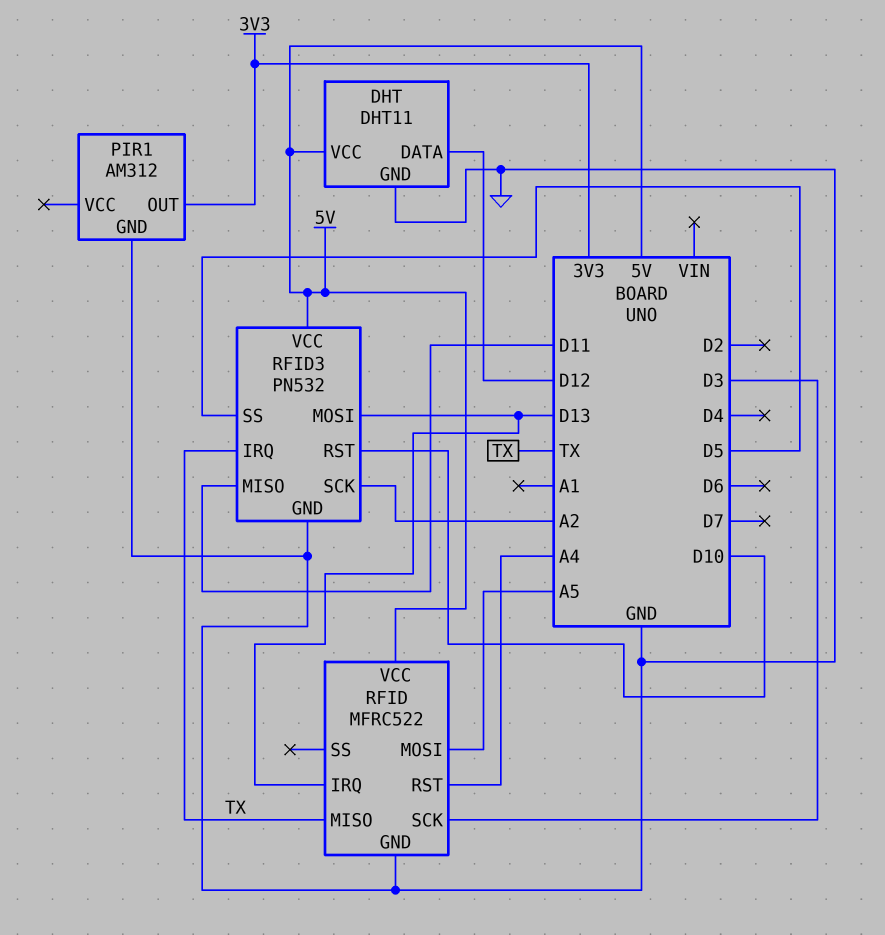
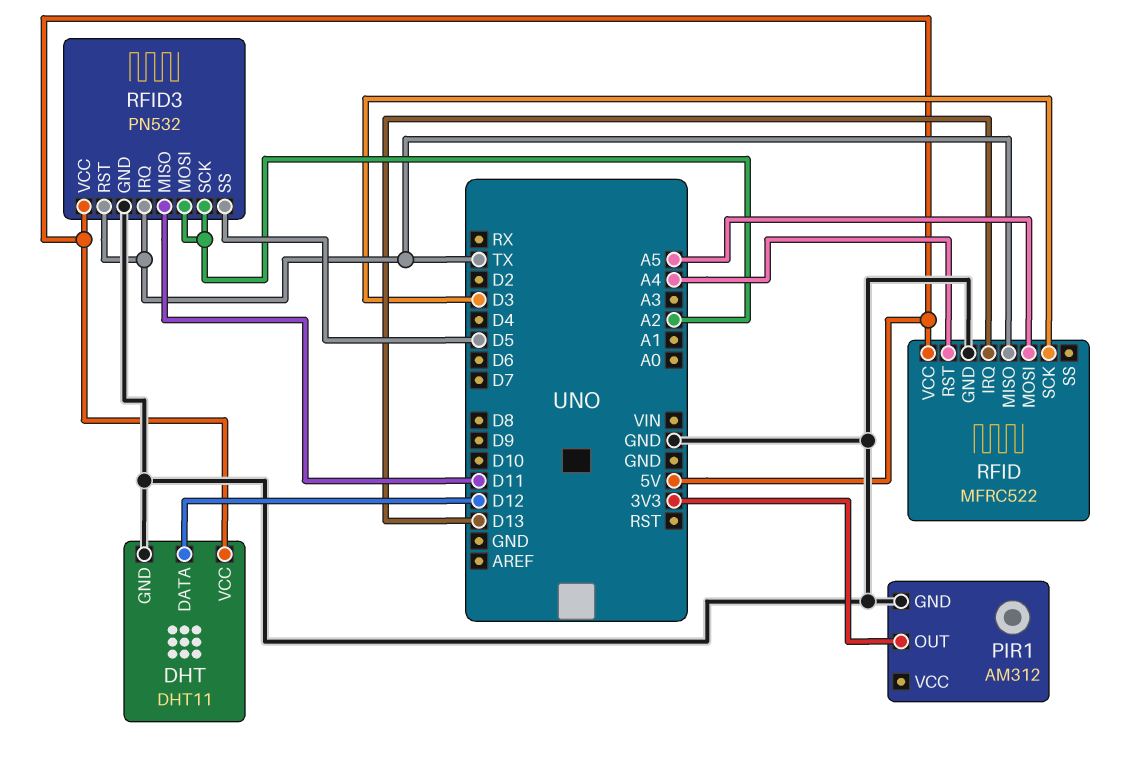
RFID3 pin MOSI: D13 -> A2
RFID3 pin RST: D10 -> TX

